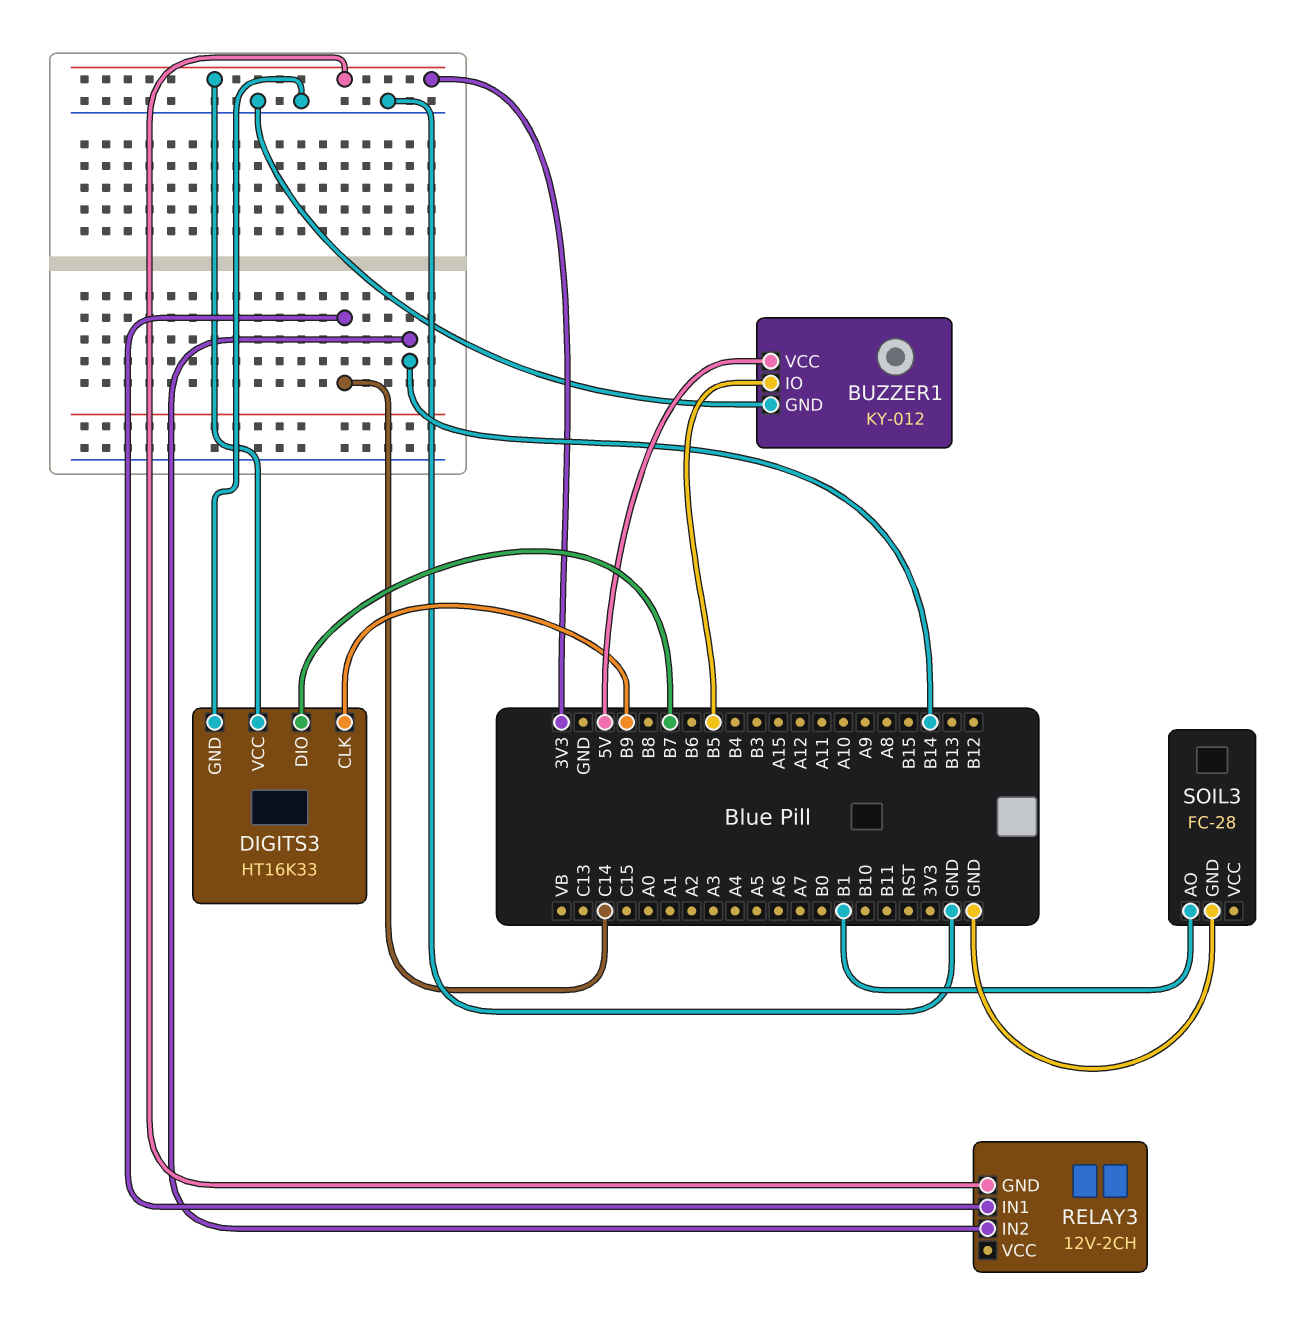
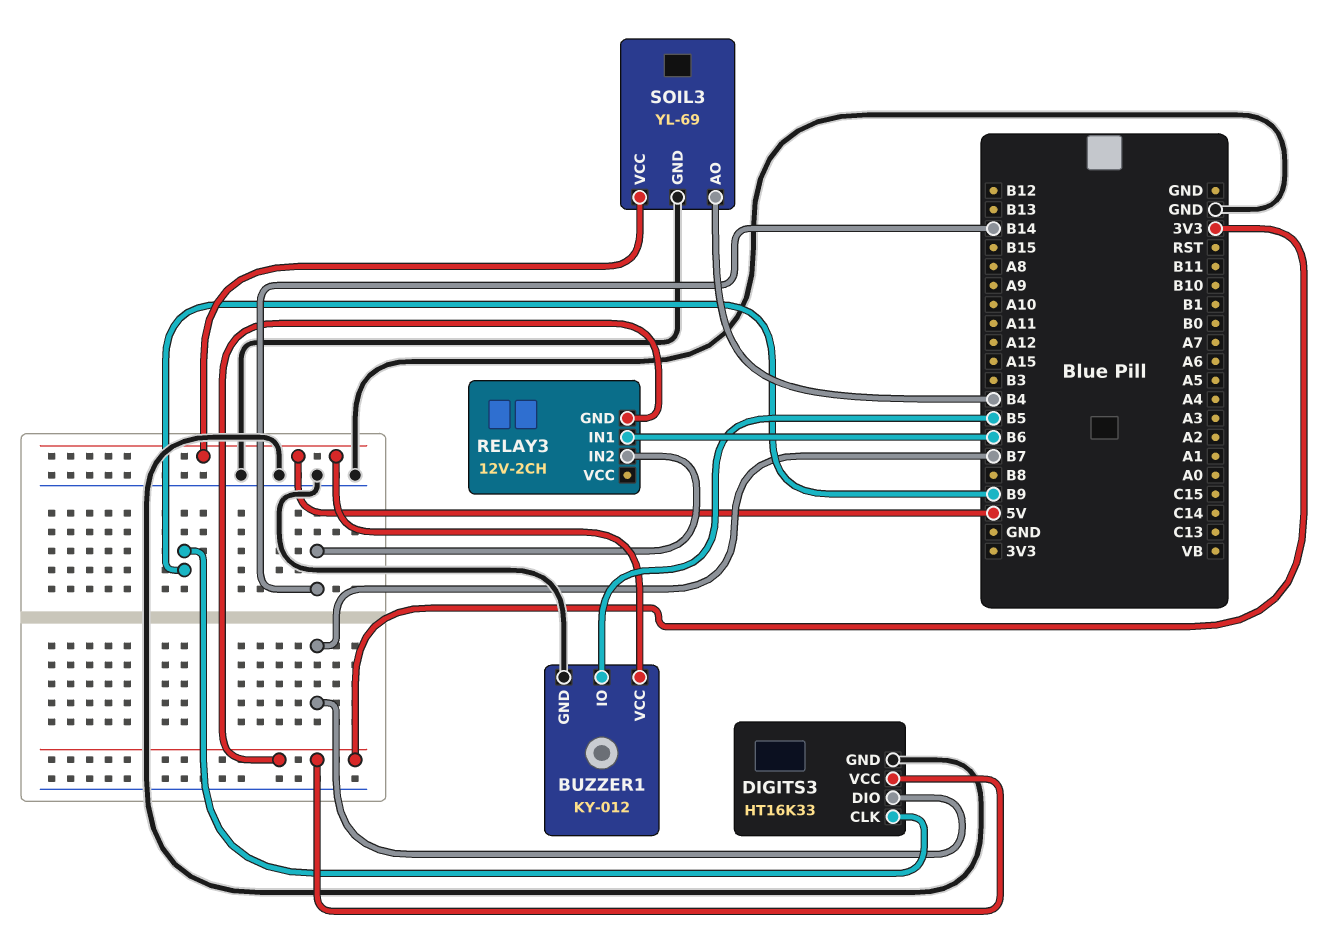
RELAY3 pin IN1: C14 -> B6
SOIL3: FC-28 -> YL-69
SOIL3 pin AO: B1 -> B4
SOIL3 pin VCC: none -> 5V

